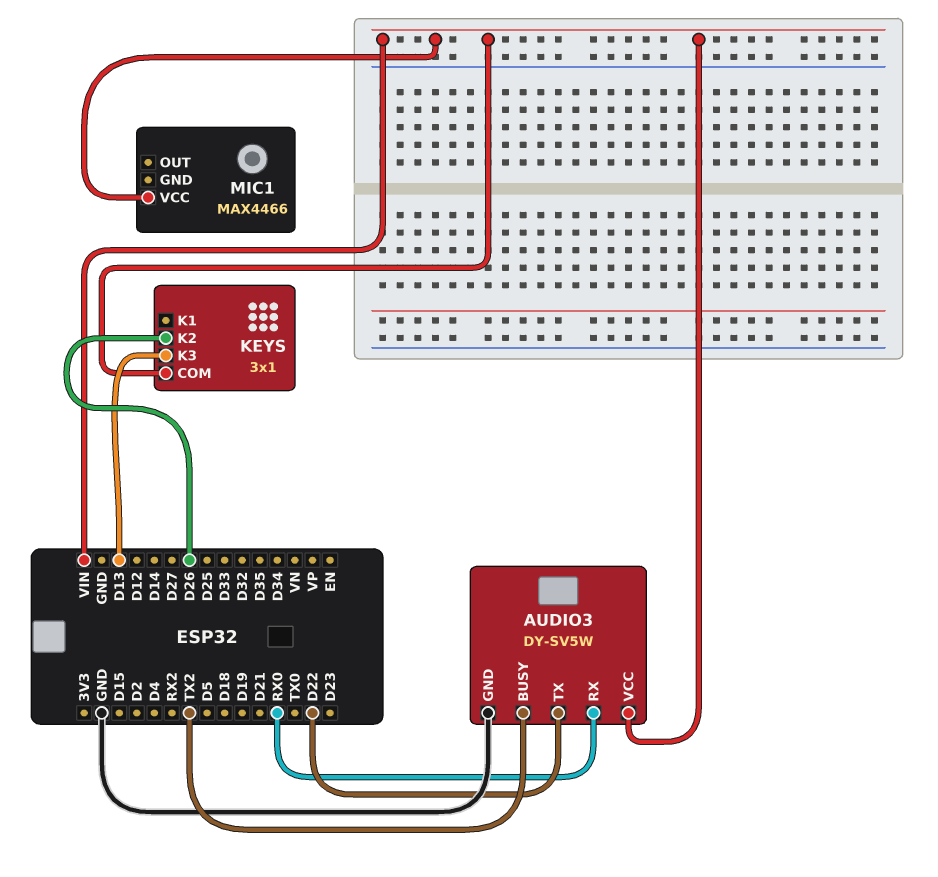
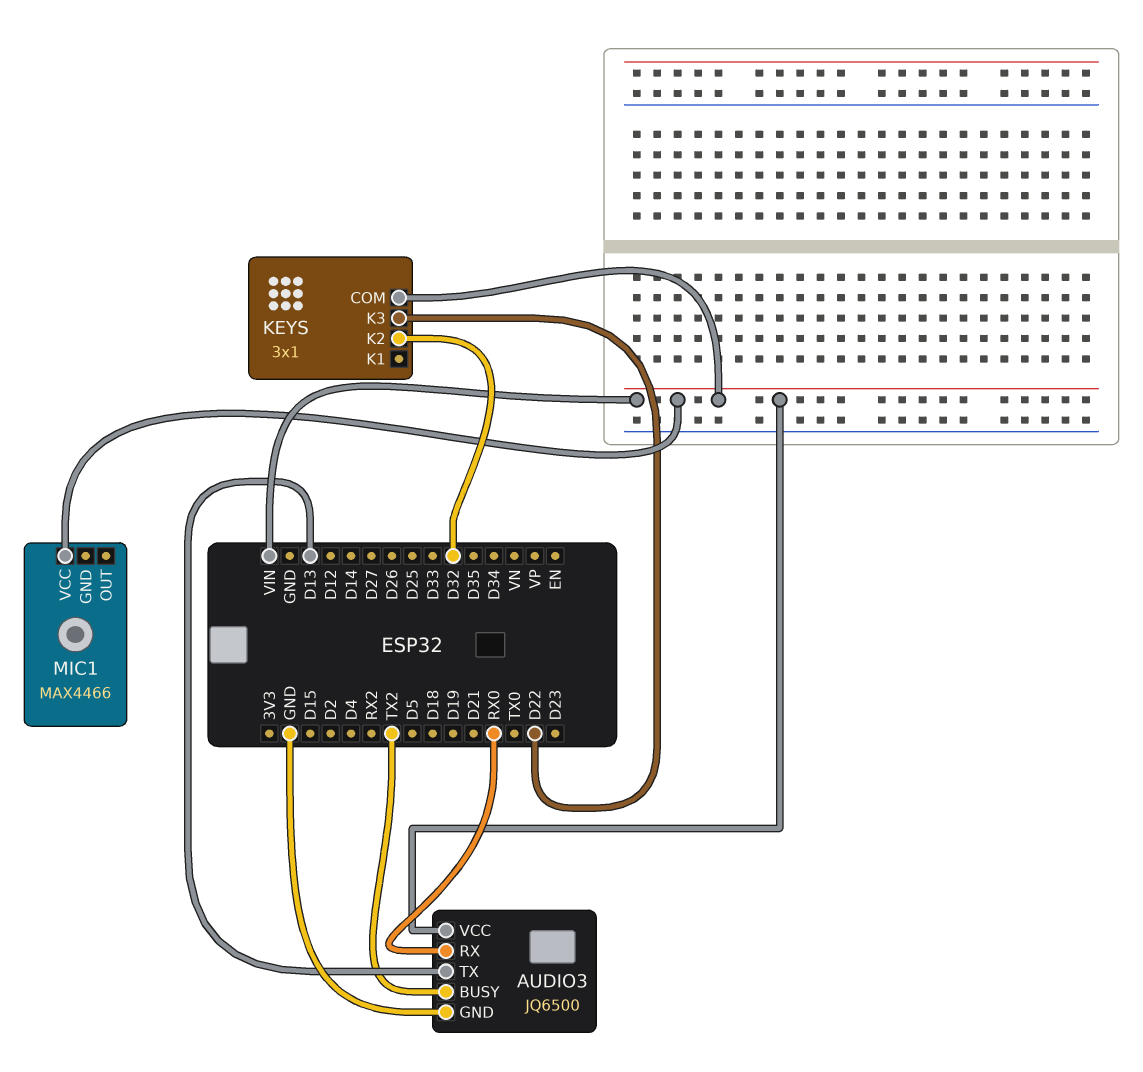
AUDIO3: DY-SV5W -> JQ6500
AUDIO3 pin TX: D22 -> D13
KEYS pin K2: D26 -> D32
KEYS pin K3: D13 -> D22

